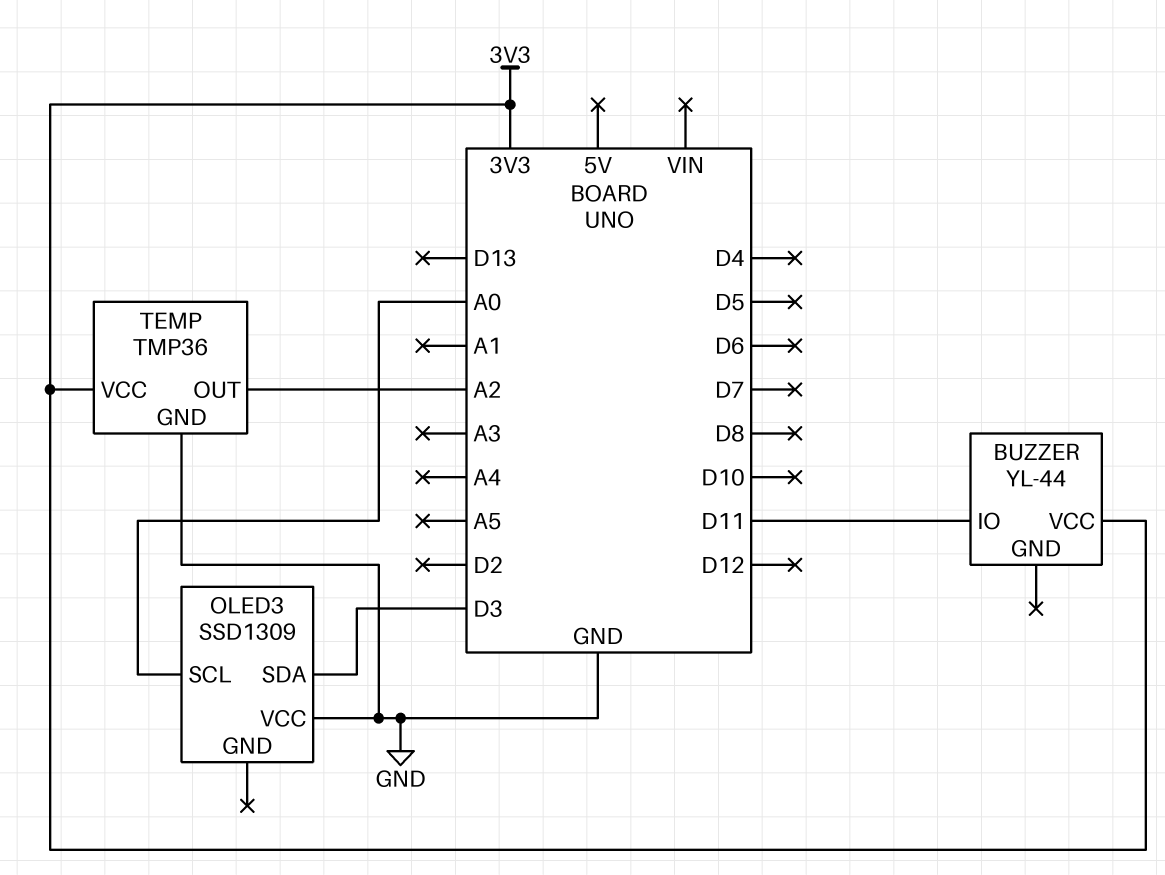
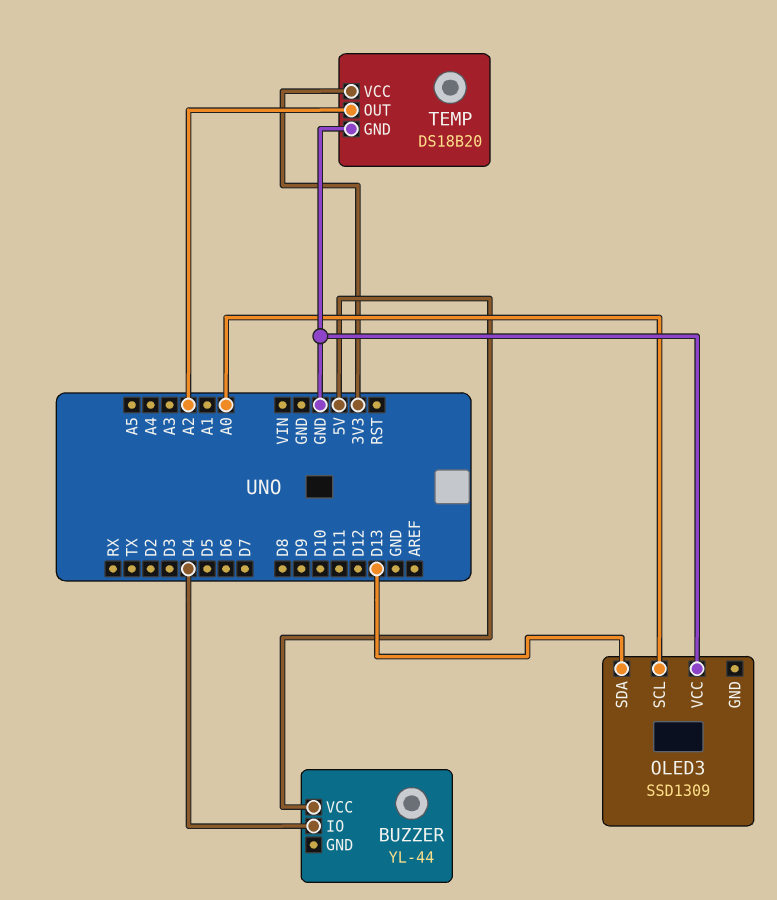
BUZZER pin IO: D11 -> D4
BUZZER pin VCC: 3V3 -> 5V
OLED3 pin SDA: D3 -> D13
TEMP: TMP36 -> DS18B20

